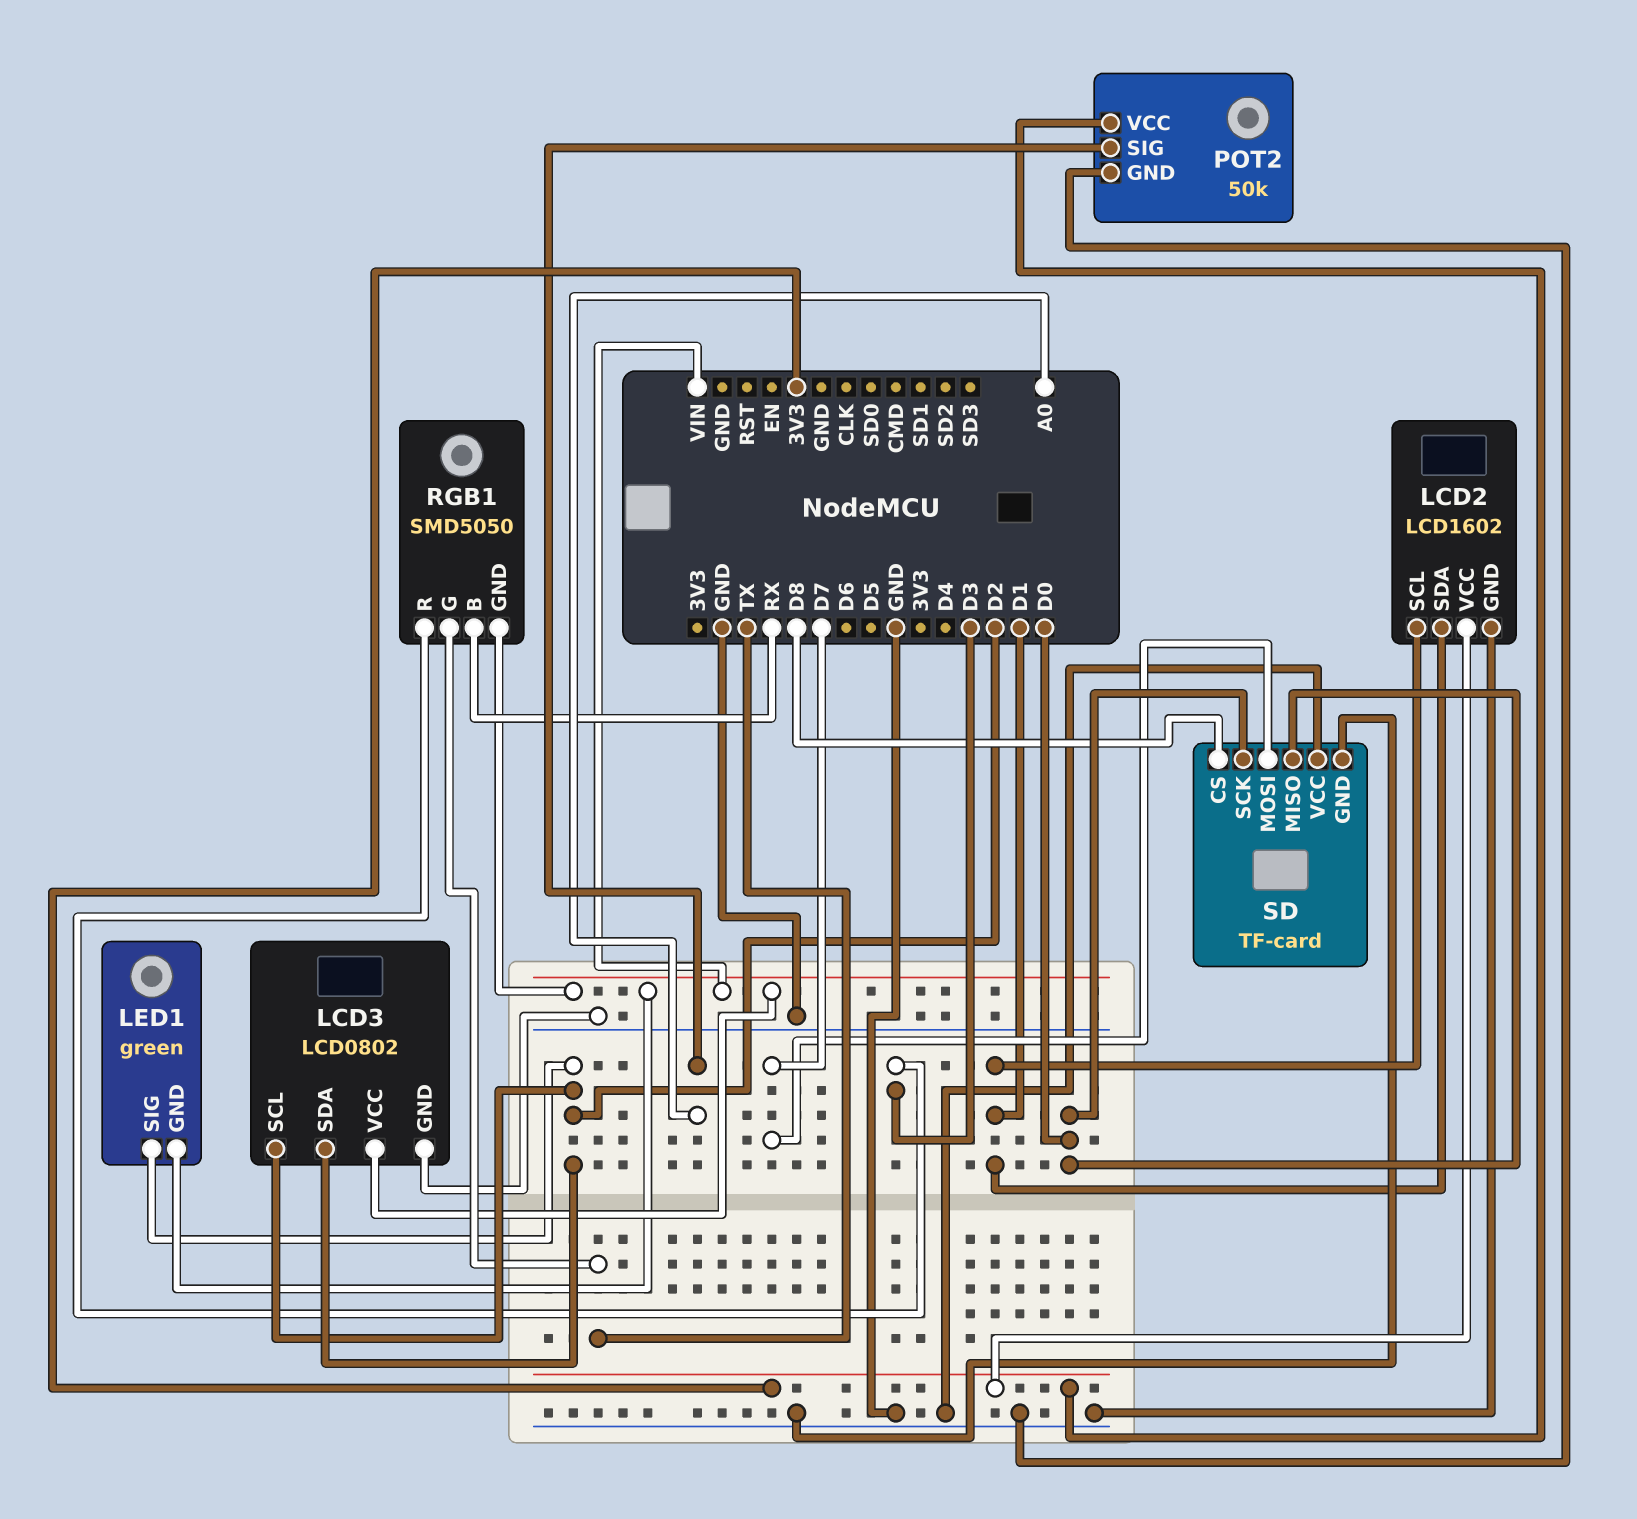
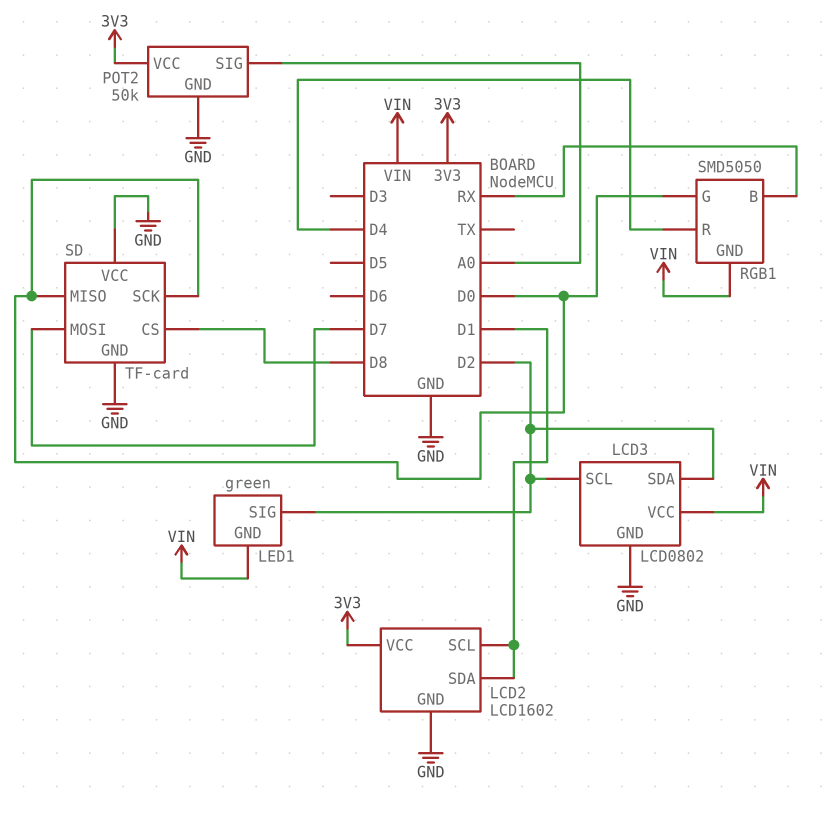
RGB1 pin G: TX -> D0
RGB1 pin R: D3 -> D4

